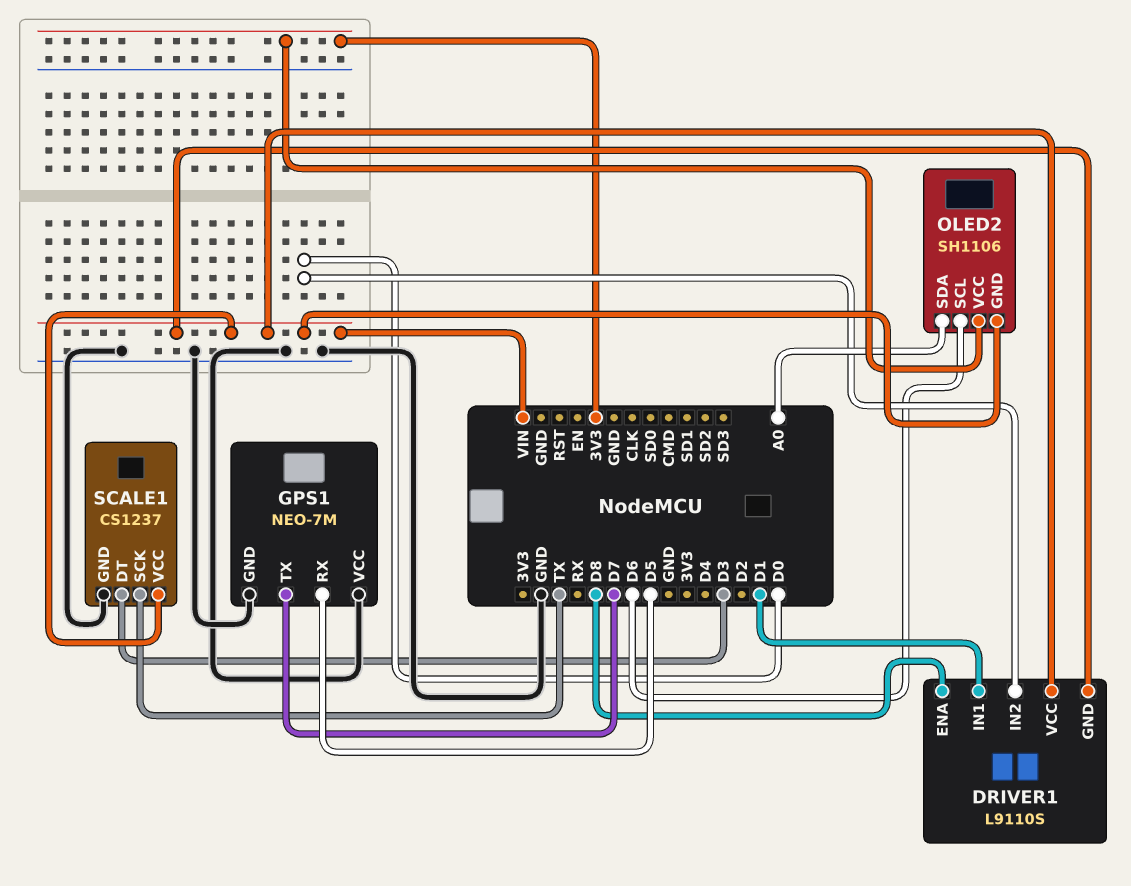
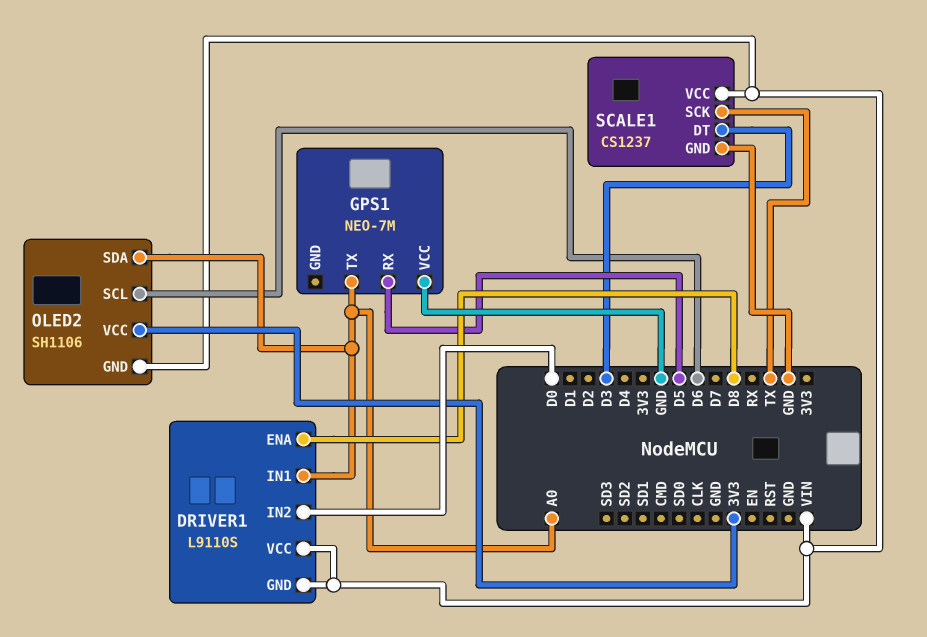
DRIVER1 pin IN1: D1 -> A0
GPS1 pin GND: GND -> none
GPS1 pin TX: D7 -> A0

